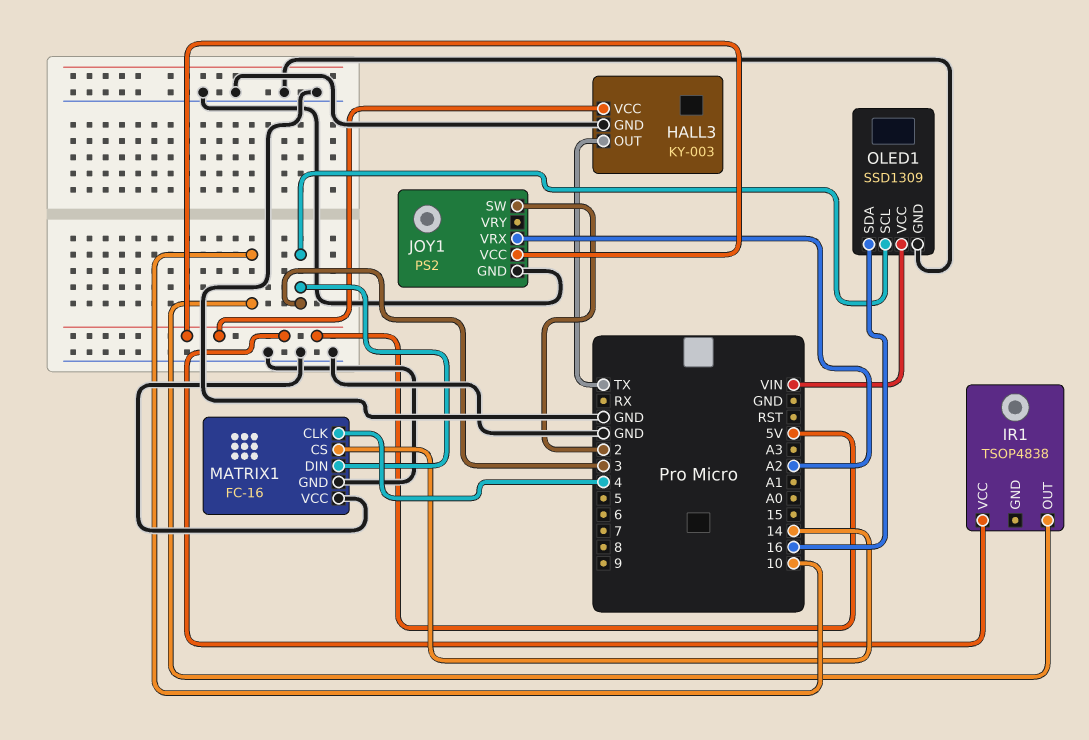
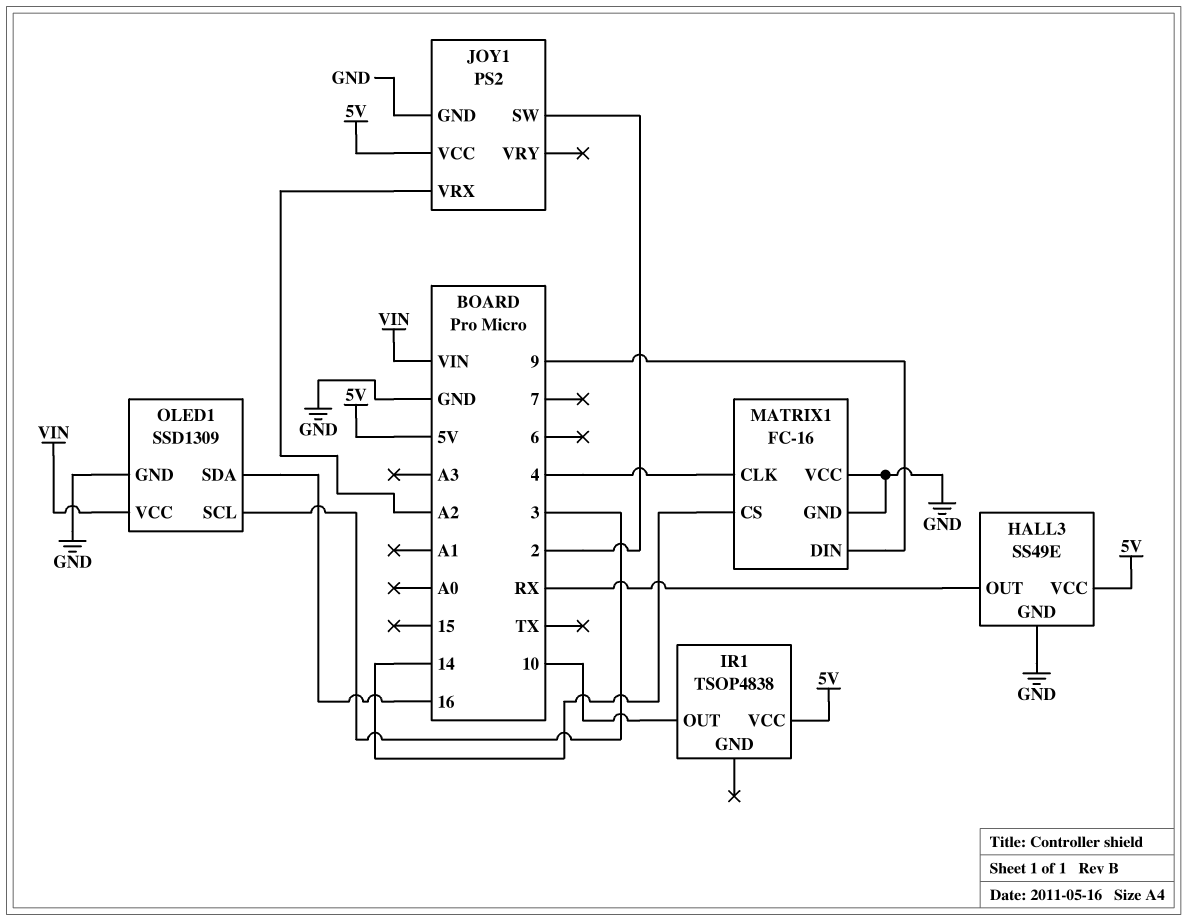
HALL3: KY-003 -> SS49E
HALL3 pin OUT: TX -> RX
MATRIX1 pin DIN: 3 -> 9

